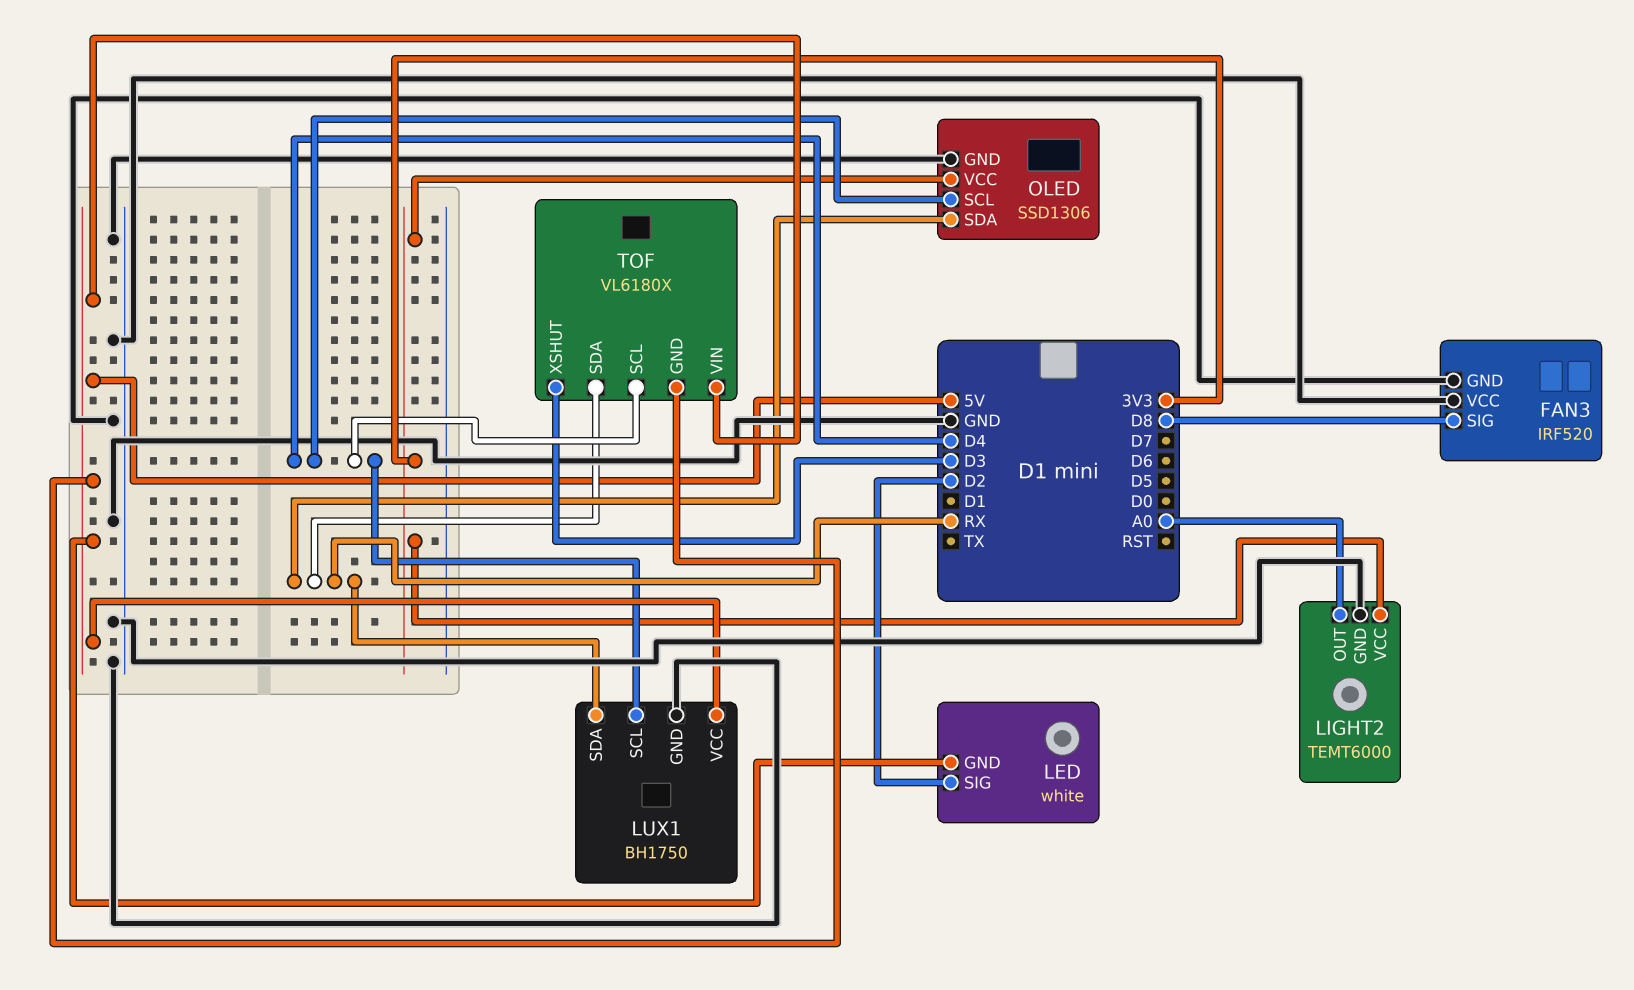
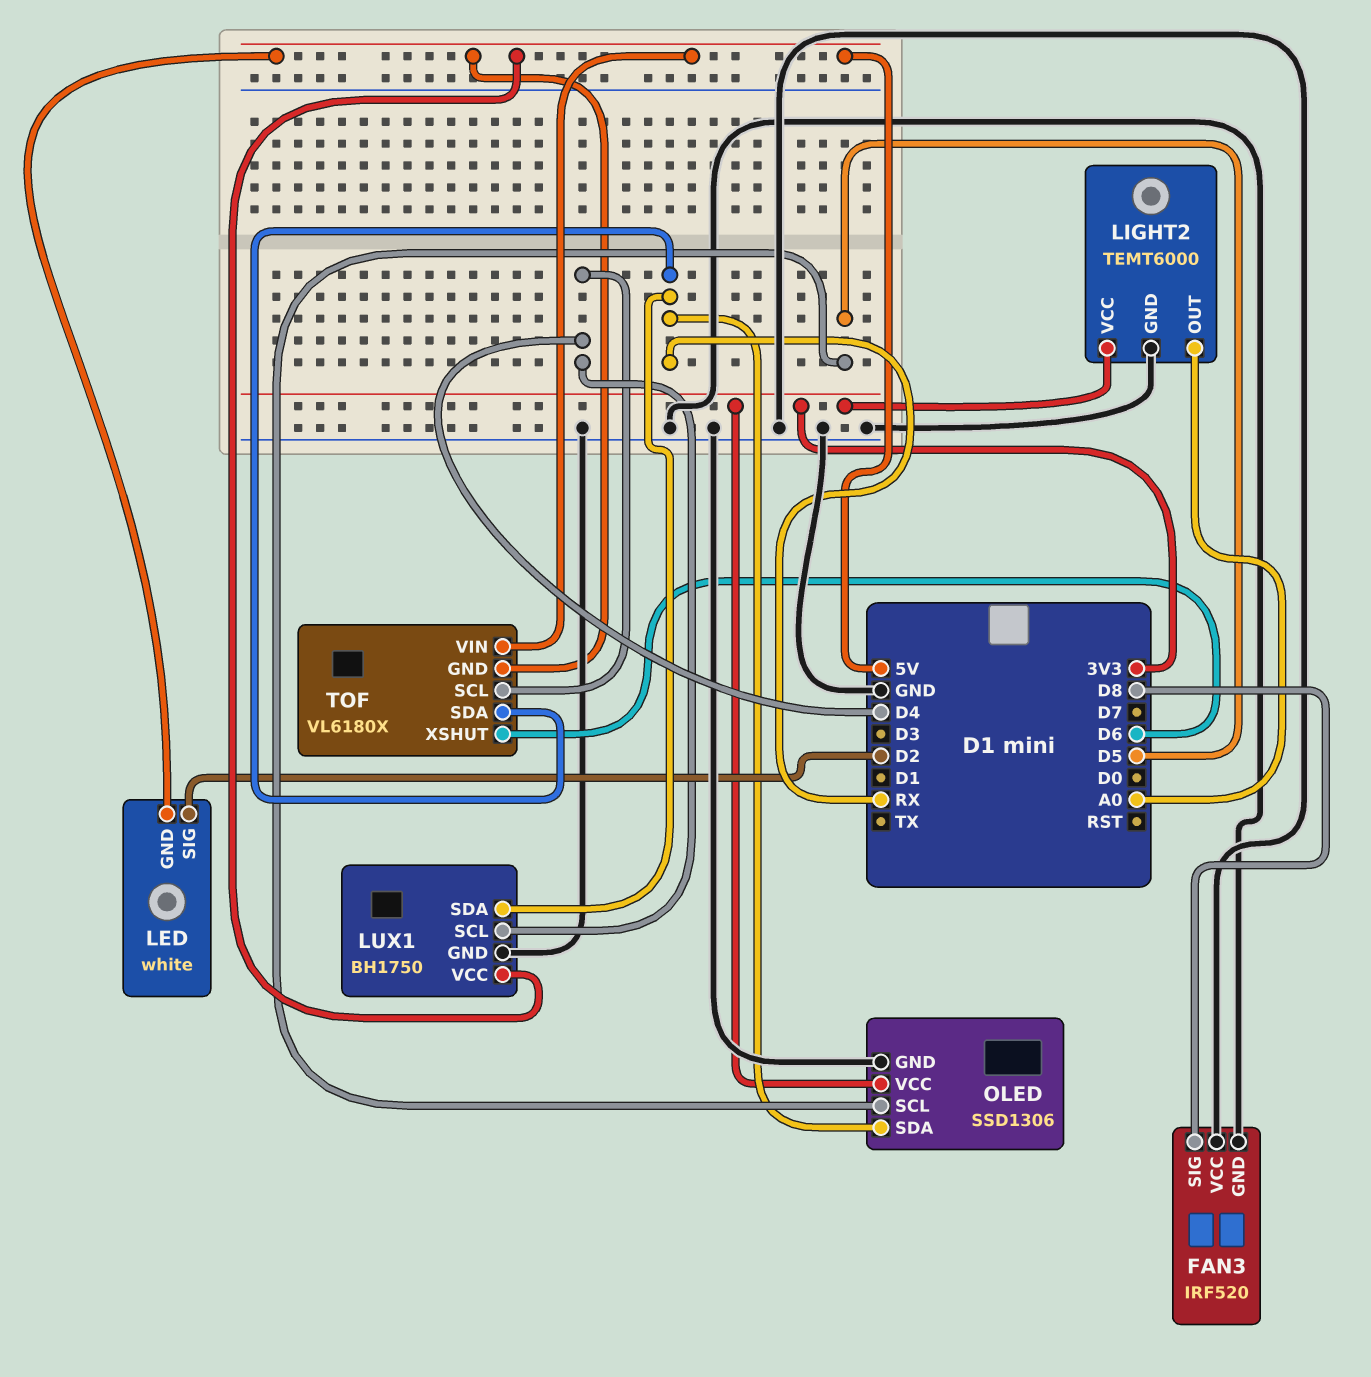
OLED pin SCL: D4 -> D5
TOF pin XSHUT: D3 -> D6

